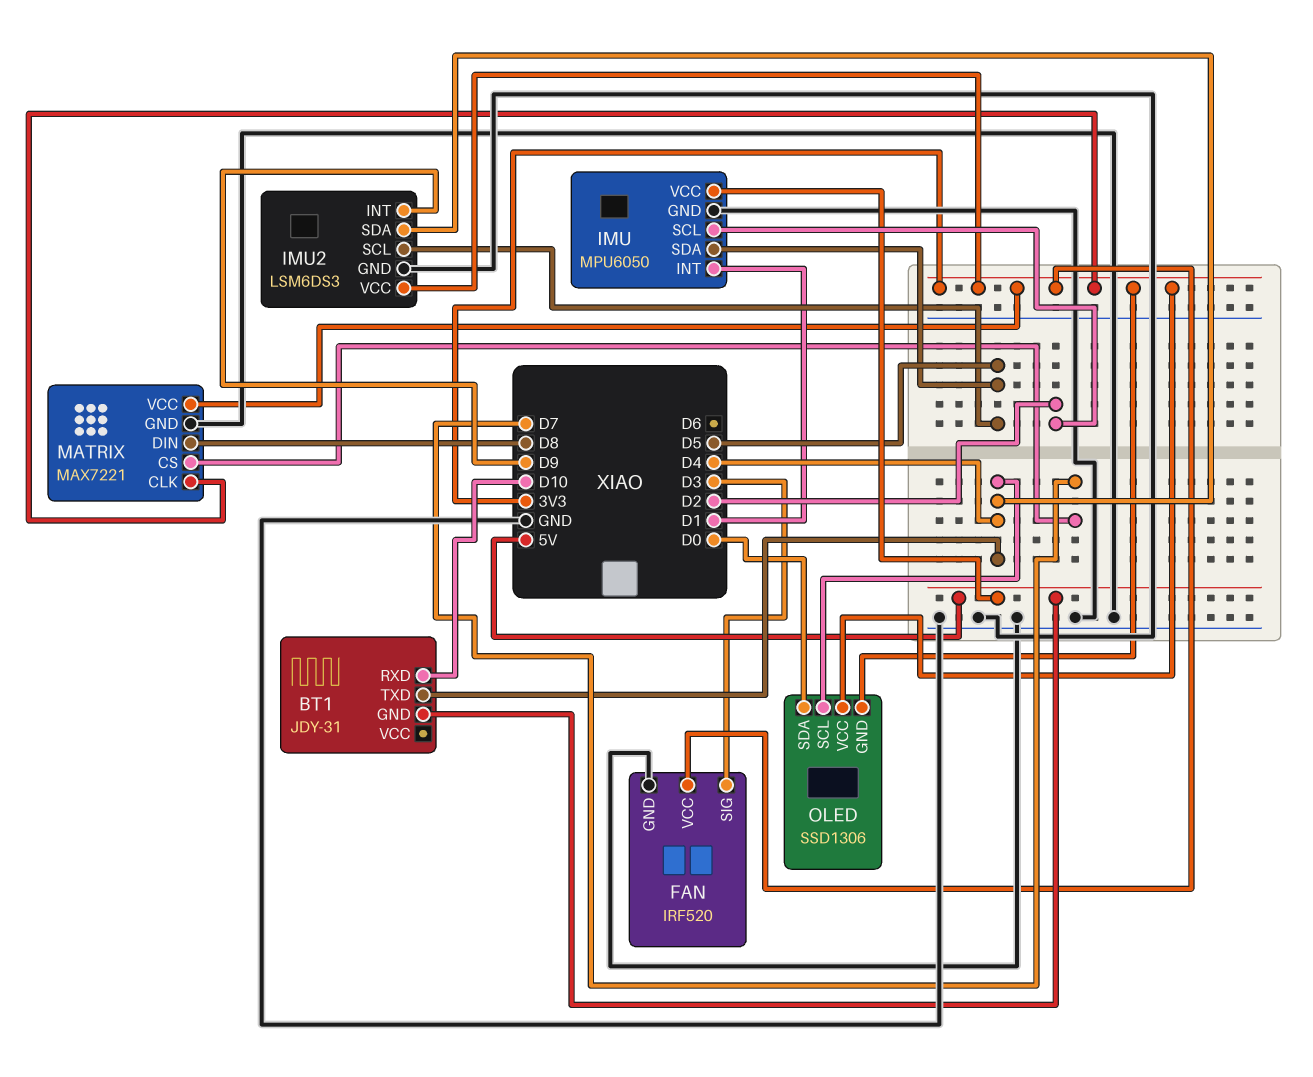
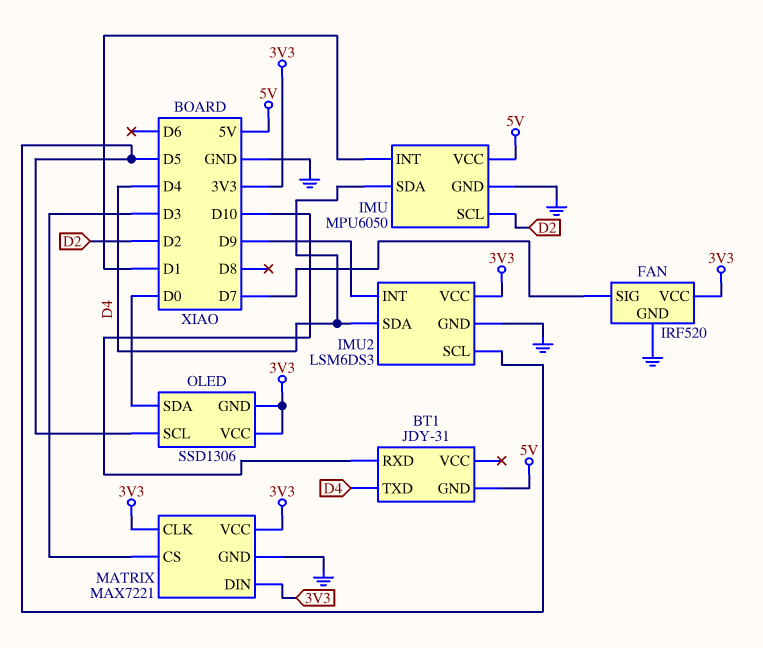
FAN pin SIG: D3 -> D7
IMU pin SDA: D5 -> D4
MATRIX pin CS: D7 -> D3
MATRIX pin DIN: D8 -> 3V3
OLED pin SCL: D4 -> D5

